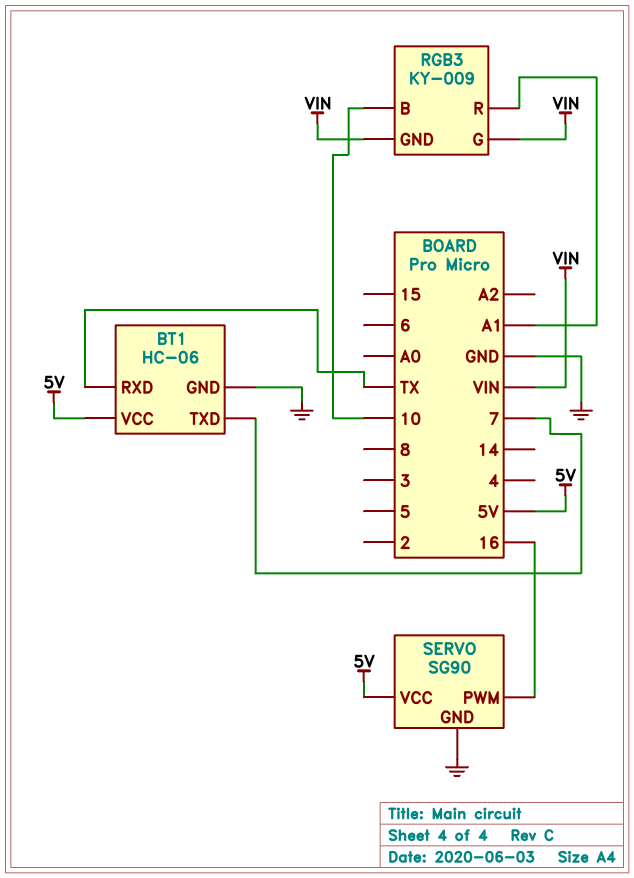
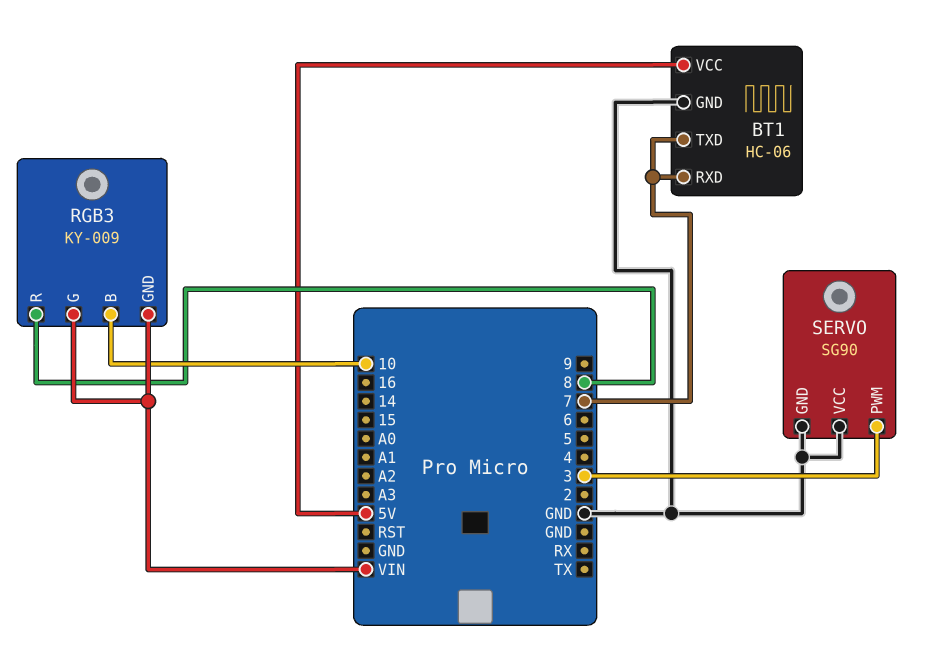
BT1 pin RXD: TX -> 7
RGB3 pin R: A1 -> 8
SERVO pin PWM: 16 -> 3
SERVO pin VCC: 5V -> GND

